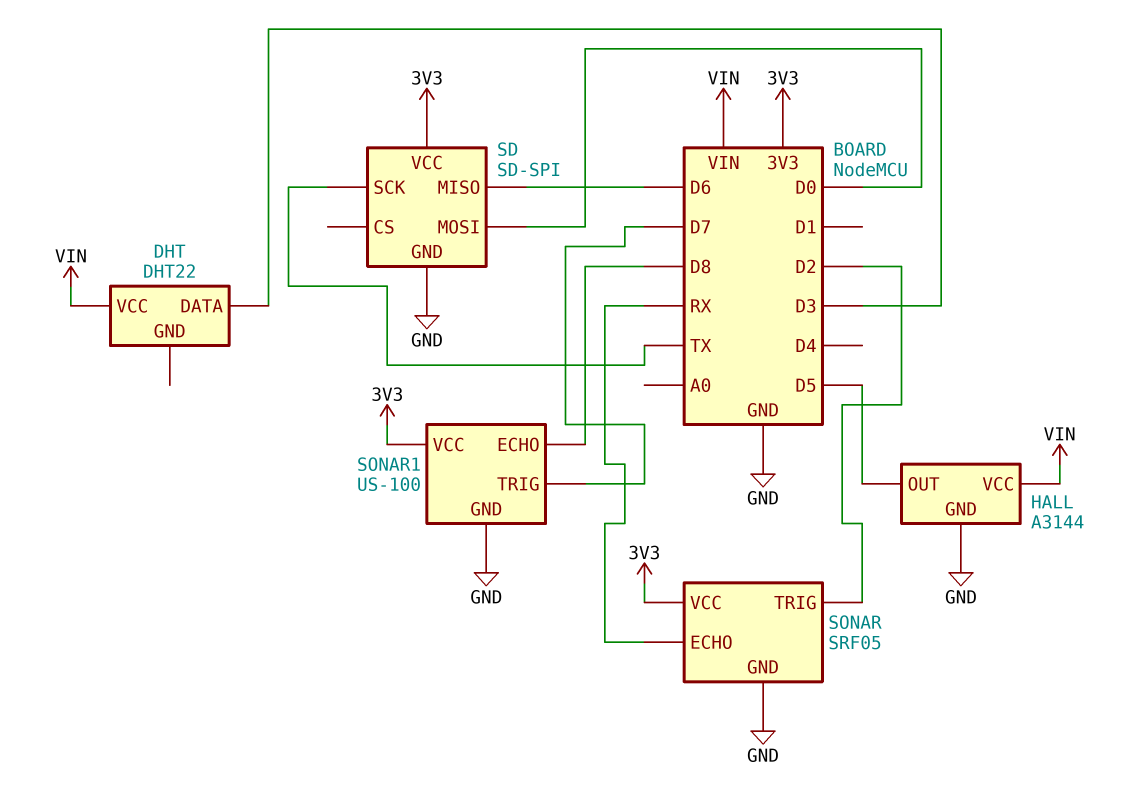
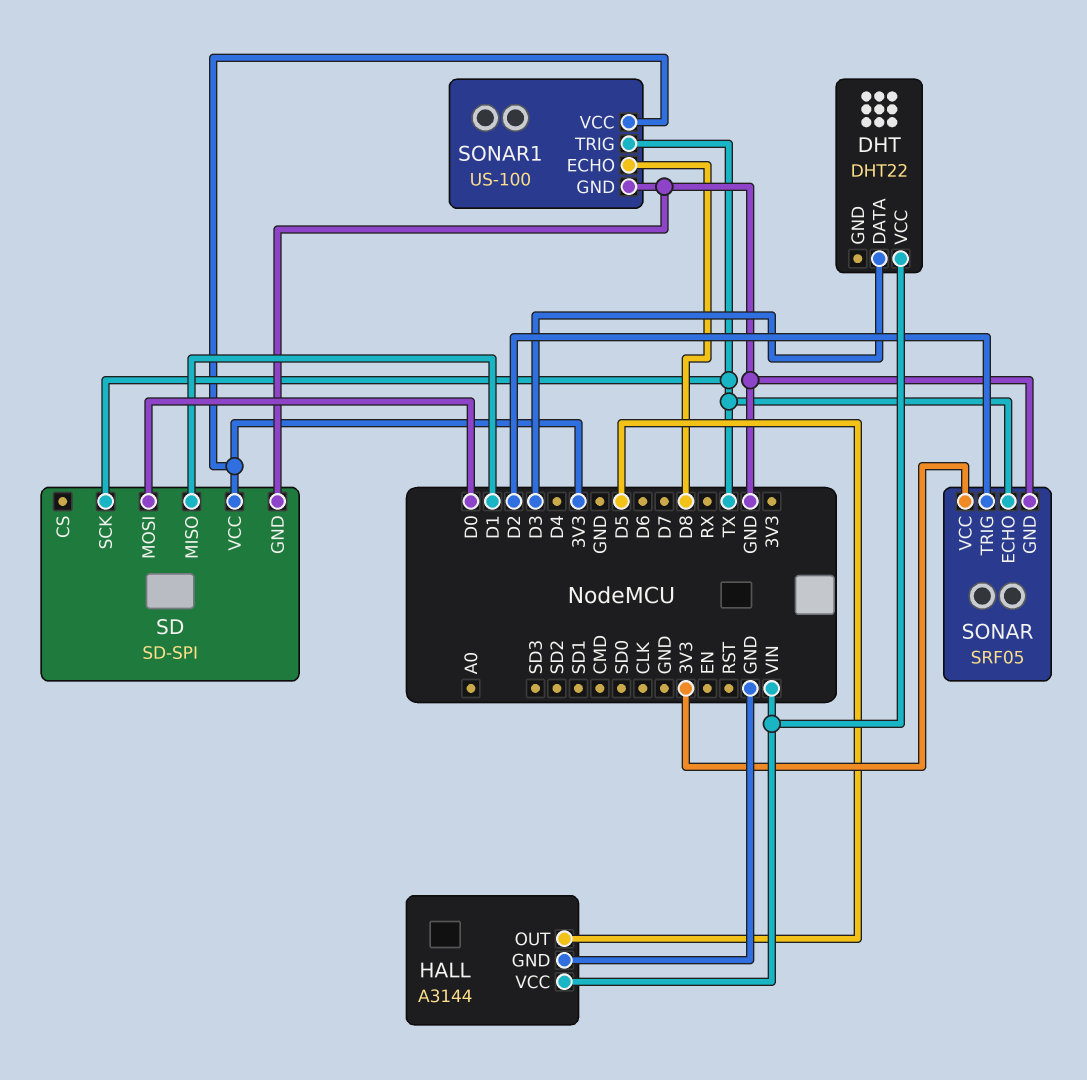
SD pin MISO: D6 -> D1
SONAR pin ECHO: RX -> TX
SONAR1 pin TRIG: D7 -> TX

